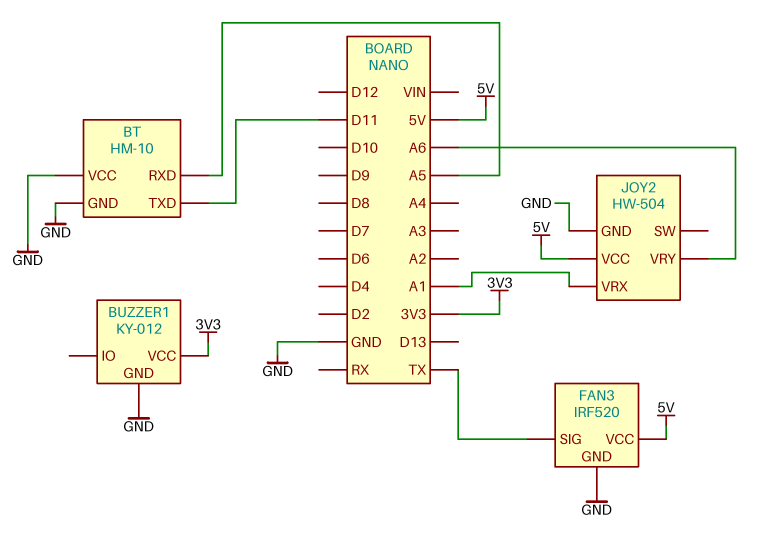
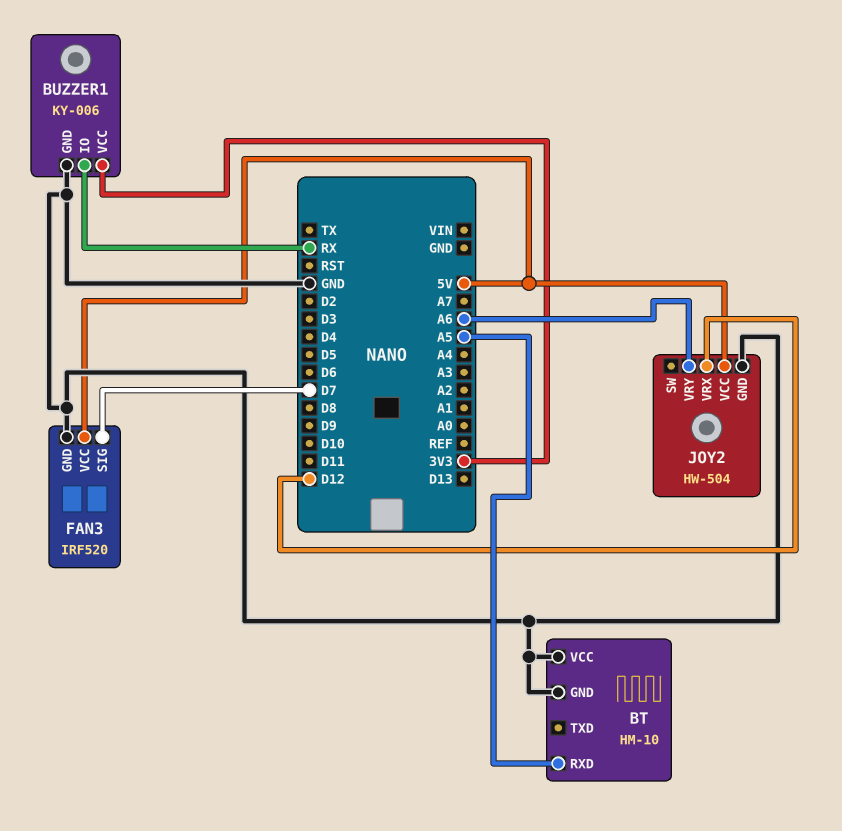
BT pin TXD: D11 -> none
BUZZER1: KY-012 -> KY-006
BUZZER1 pin IO: none -> RX
FAN3 pin SIG: TX -> D7
JOY2 pin VRX: A1 -> D12

